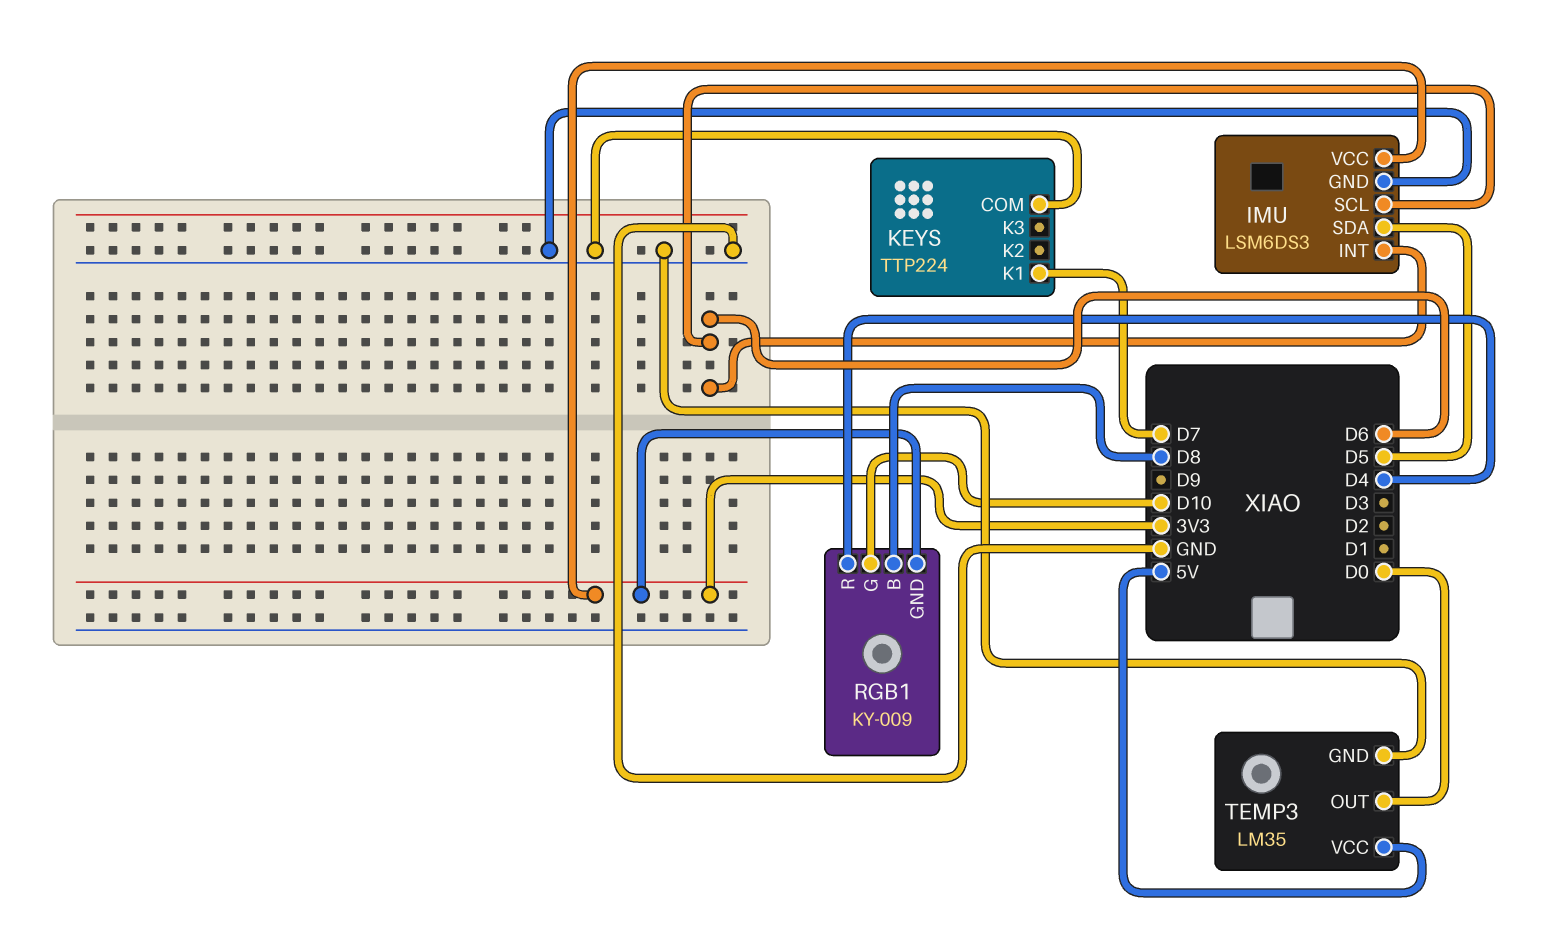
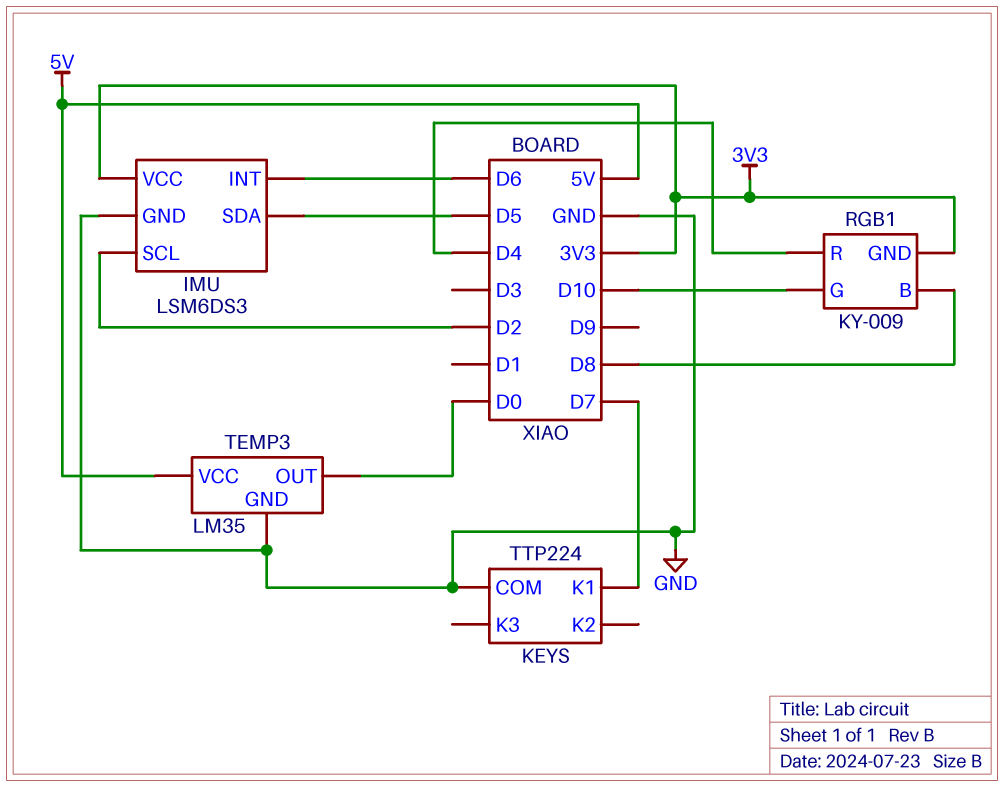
IMU pin SCL: D6 -> D2

